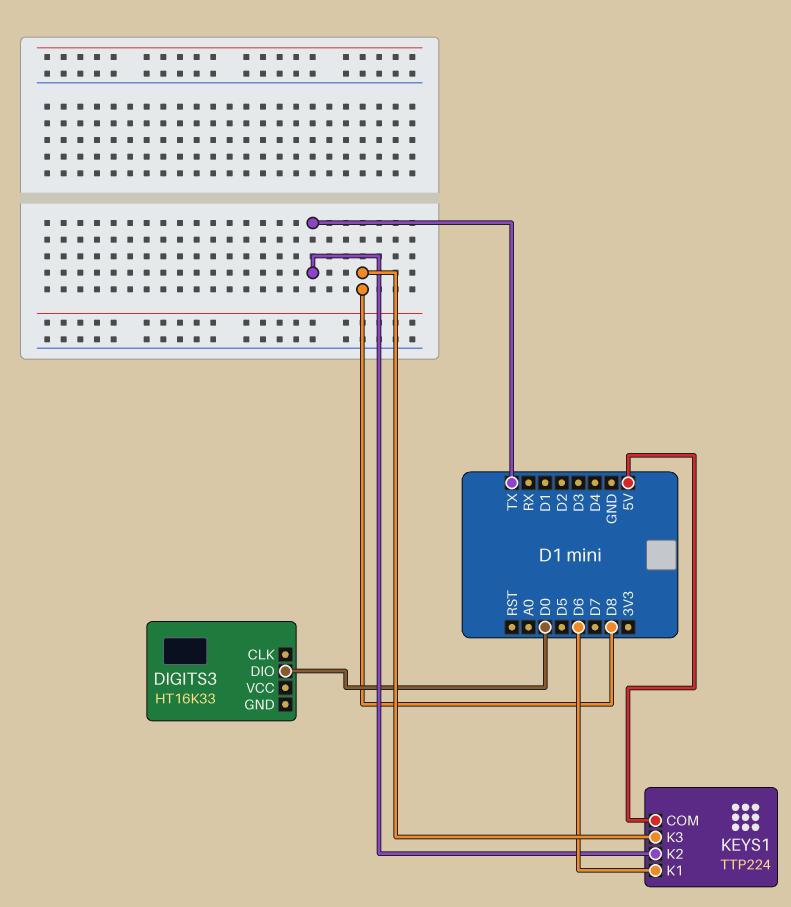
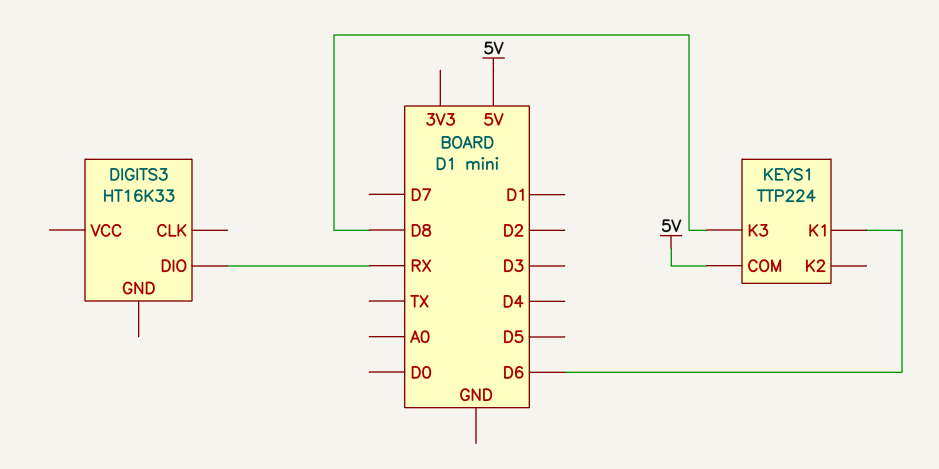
DIGITS3 pin DIO: D0 -> RX
KEYS1 pin K2: TX -> none

